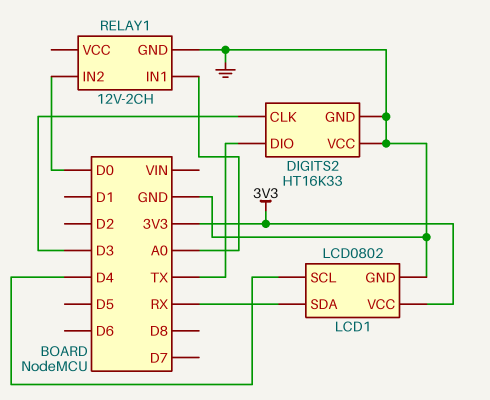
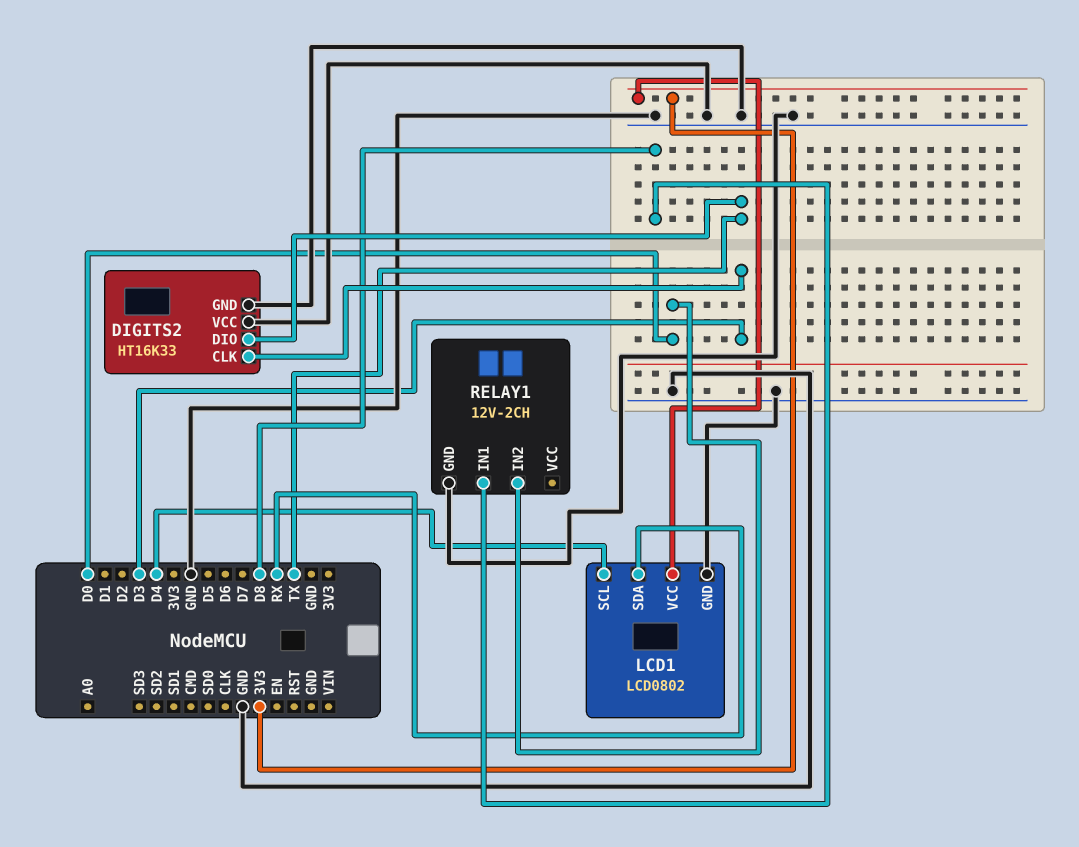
RELAY1 pin IN1: A0 -> D8

